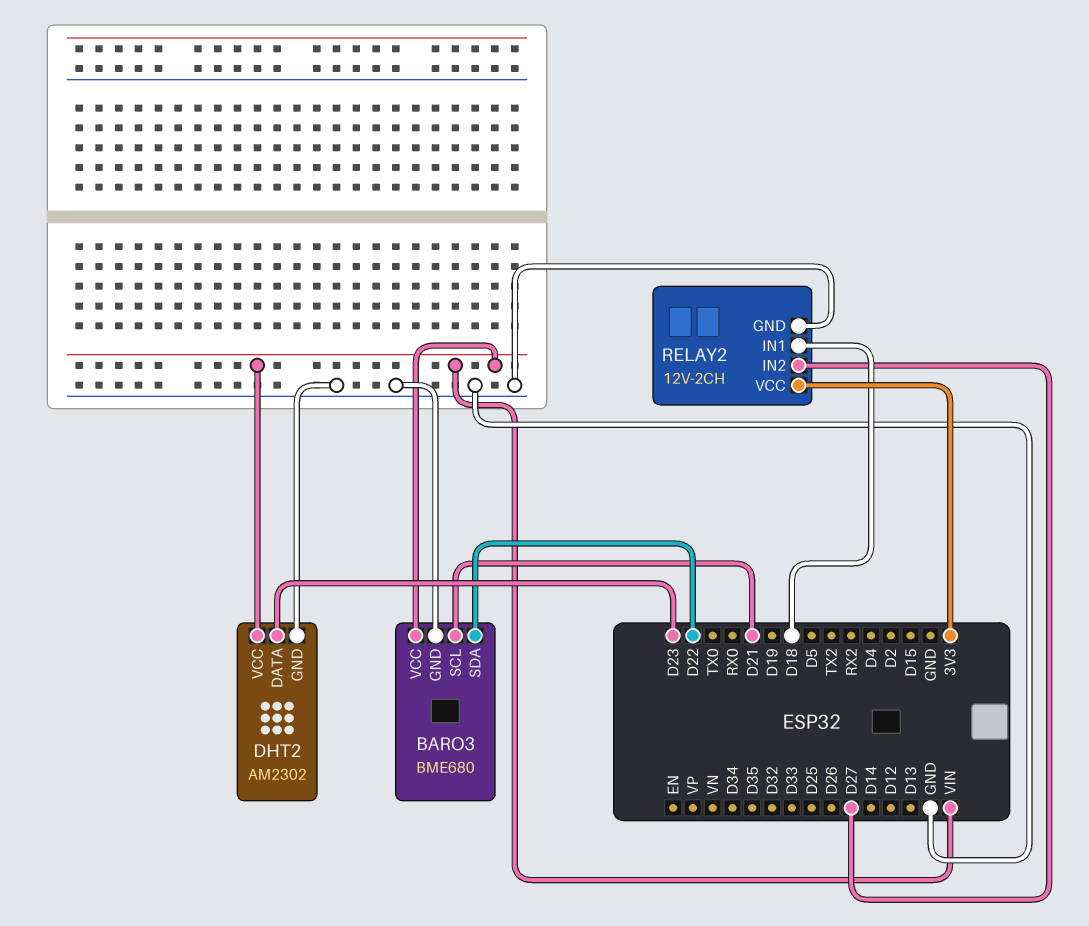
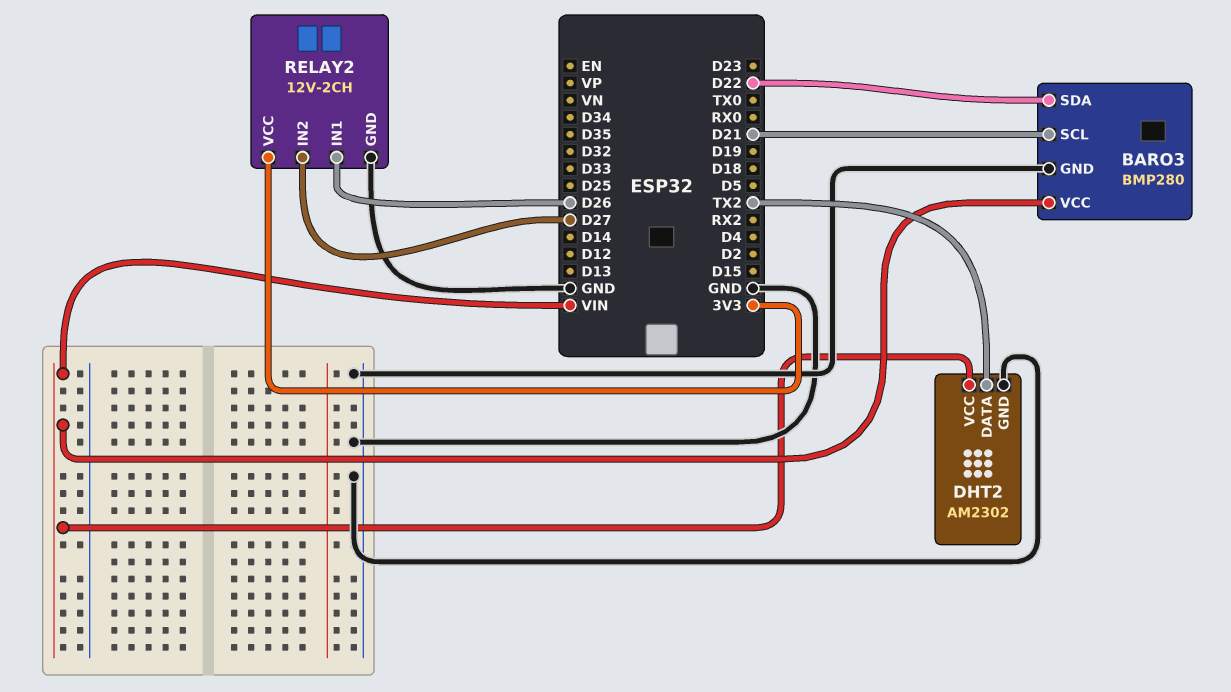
BARO3: BME680 -> BMP280
DHT2 pin DATA: D23 -> TX2
RELAY2 pin IN1: D18 -> D26

